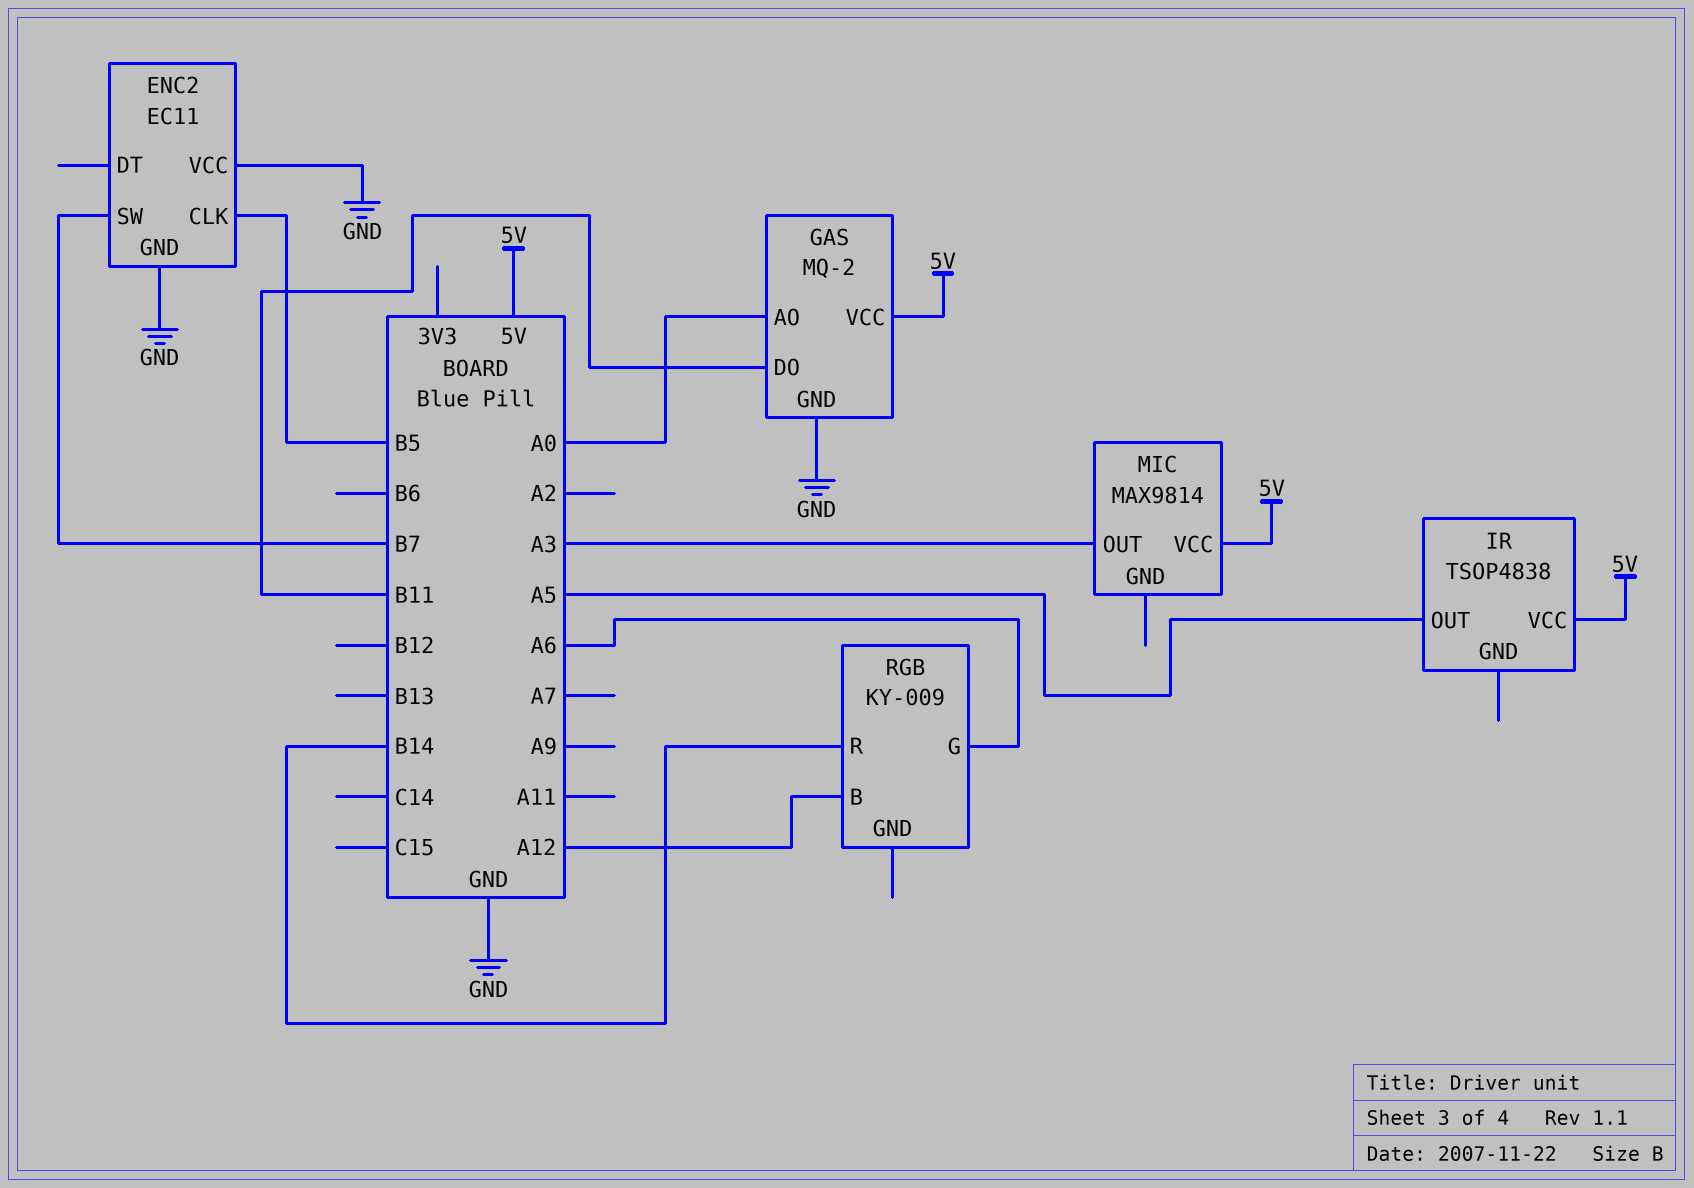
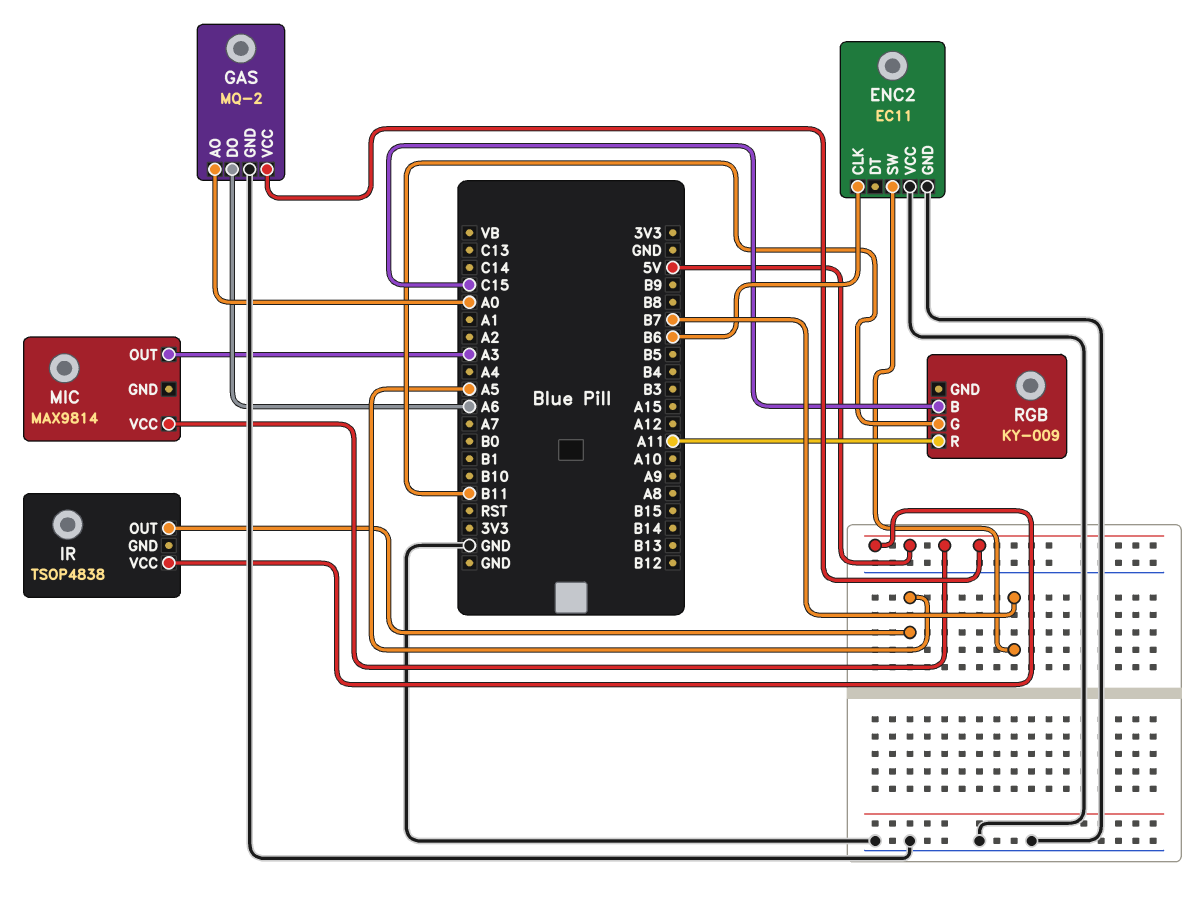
ENC2 pin CLK: B5 -> B6
GAS pin DO: B11 -> A6
RGB pin B: A12 -> C15
RGB pin G: A6 -> B11
RGB pin R: B14 -> A11

